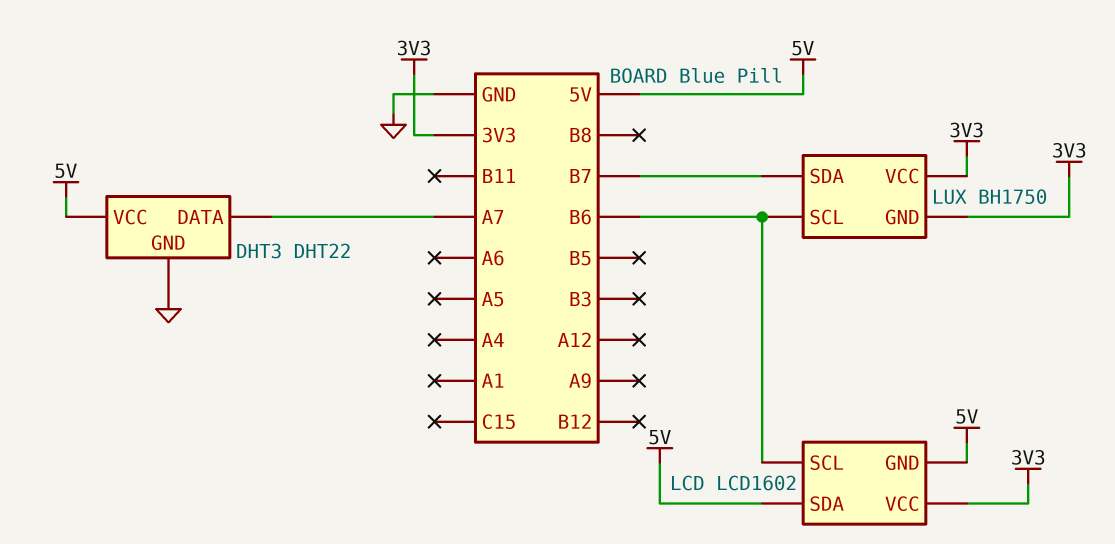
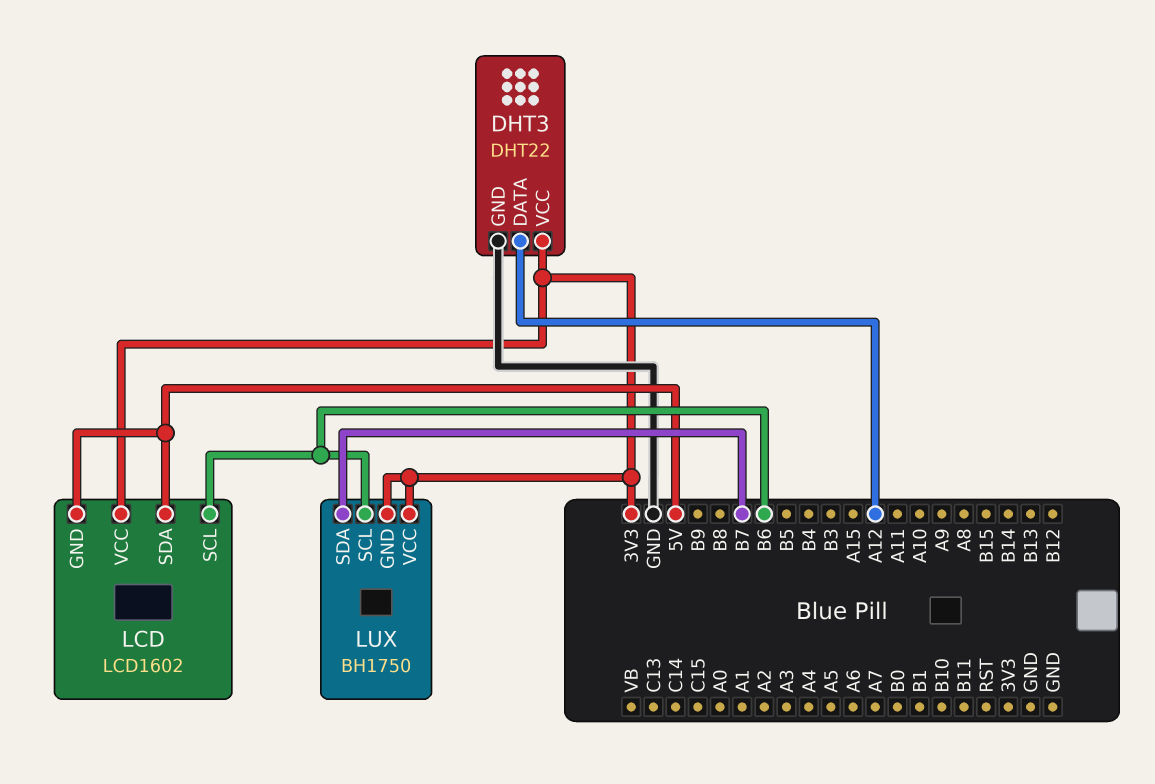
DHT3 pin DATA: A7 -> A12
DHT3 pin VCC: 5V -> 3V3

